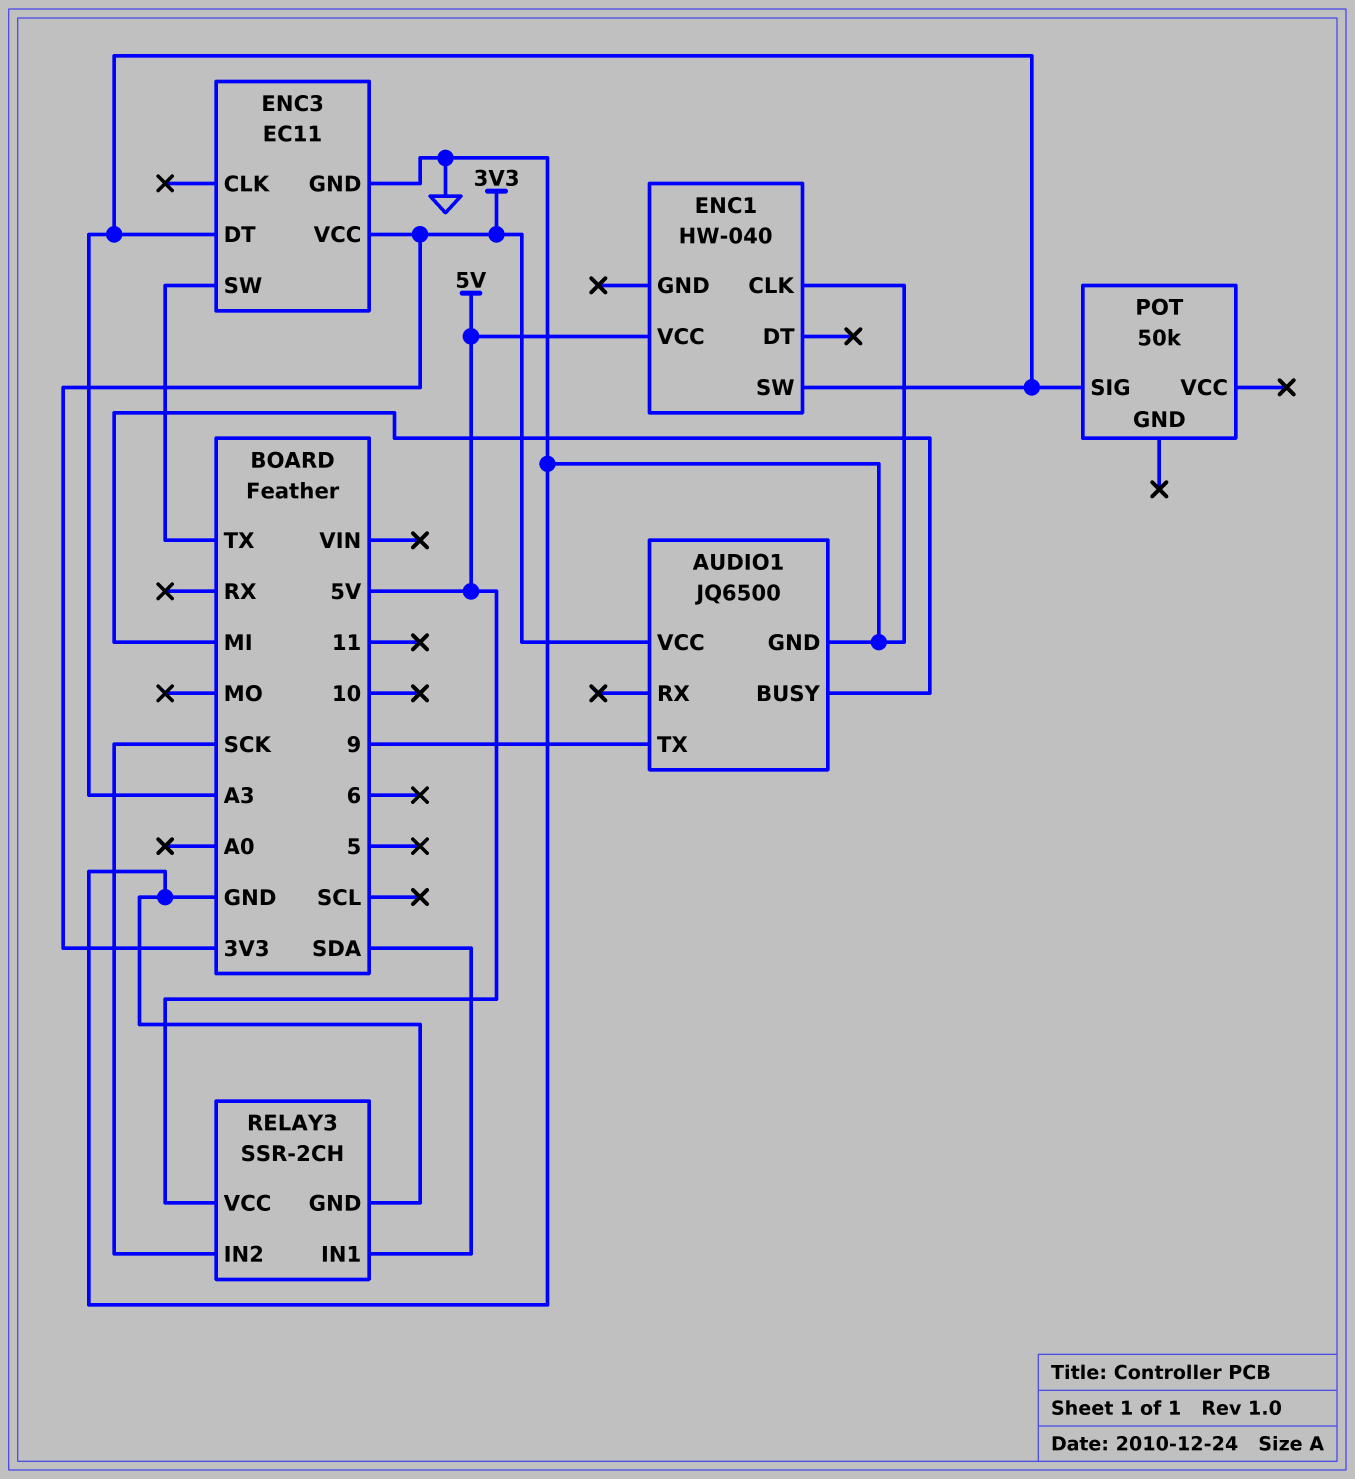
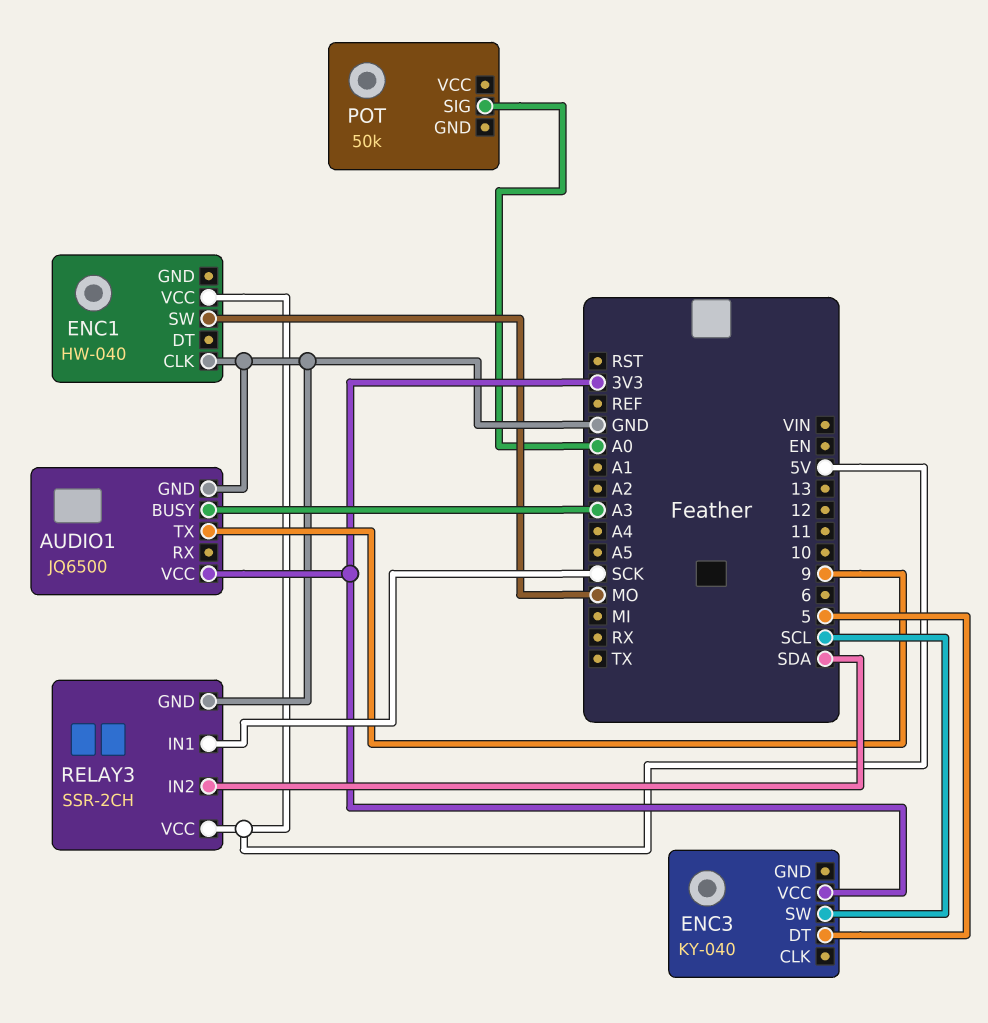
AUDIO1 pin BUSY: MI -> A3
ENC1 pin SW: A3 -> MO
ENC3: EC11 -> KY-040
ENC3 pin DT: A3 -> 5
ENC3 pin GND: GND -> none
ENC3 pin SW: TX -> SCL
POT pin SIG: A3 -> A0
RELAY3 pin IN1: SDA -> SCK
RELAY3 pin IN2: SCK -> SDA

